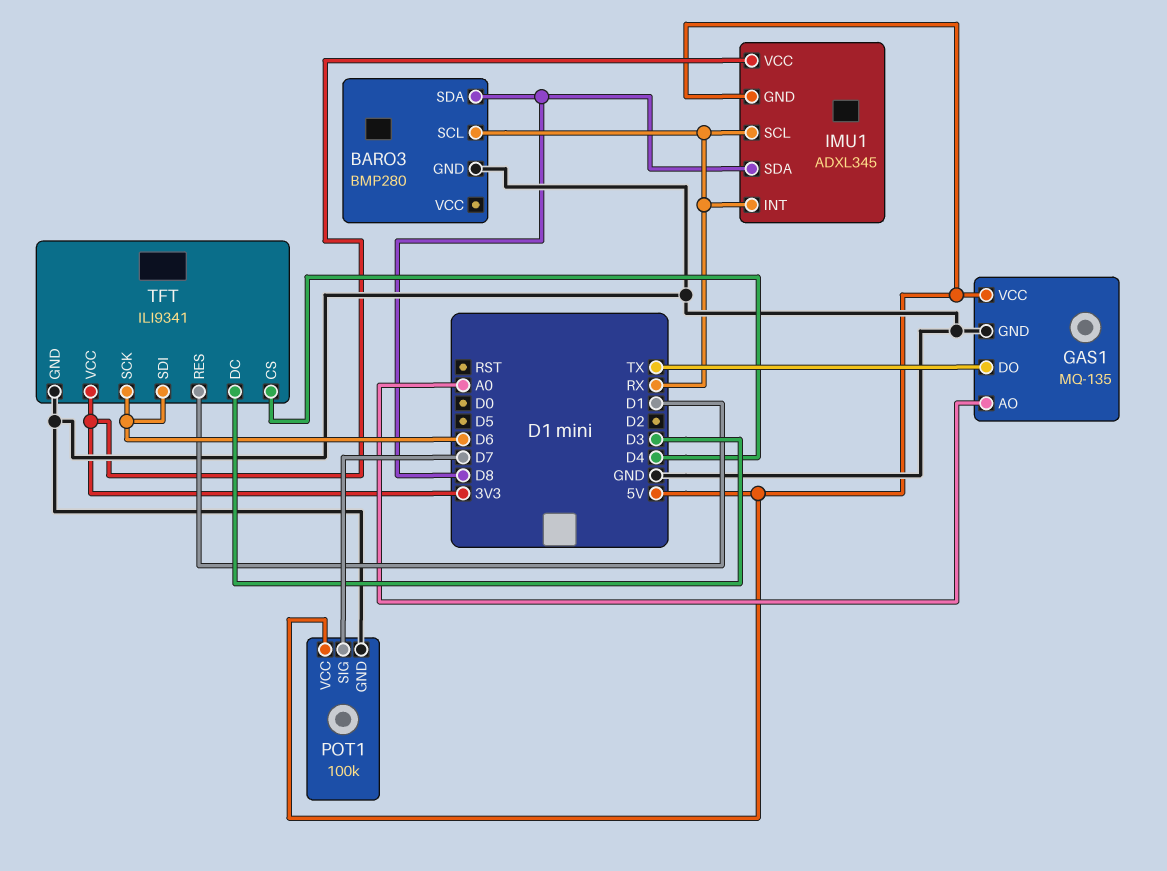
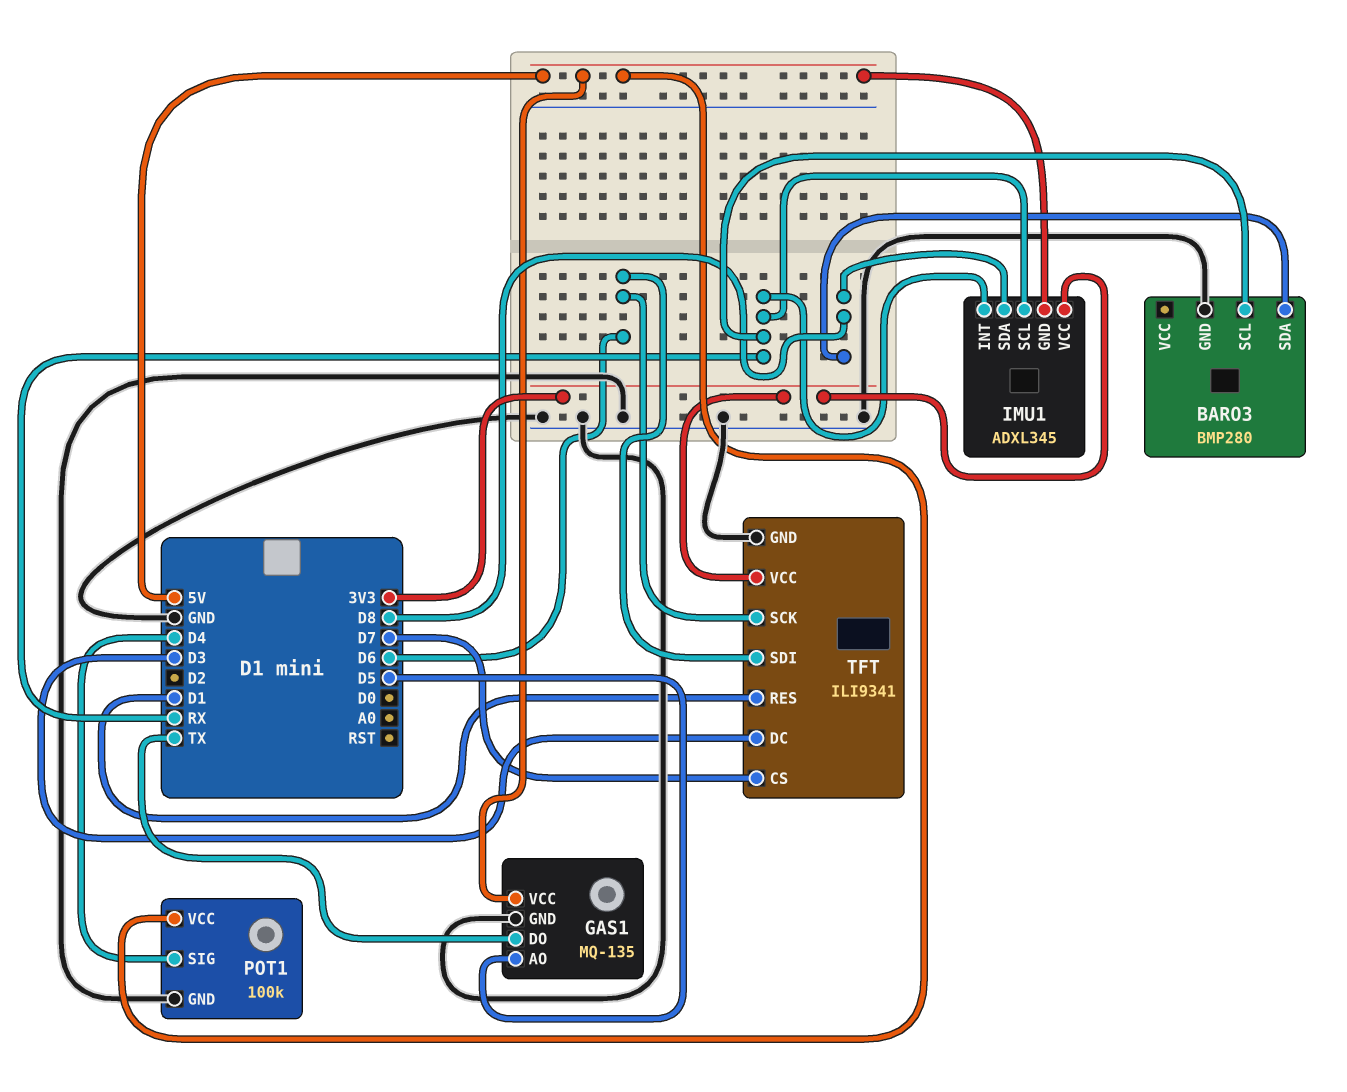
GAS1 pin AO: A0 -> D5
POT1 pin SIG: D7 -> D4
TFT pin CS: D4 -> D7

